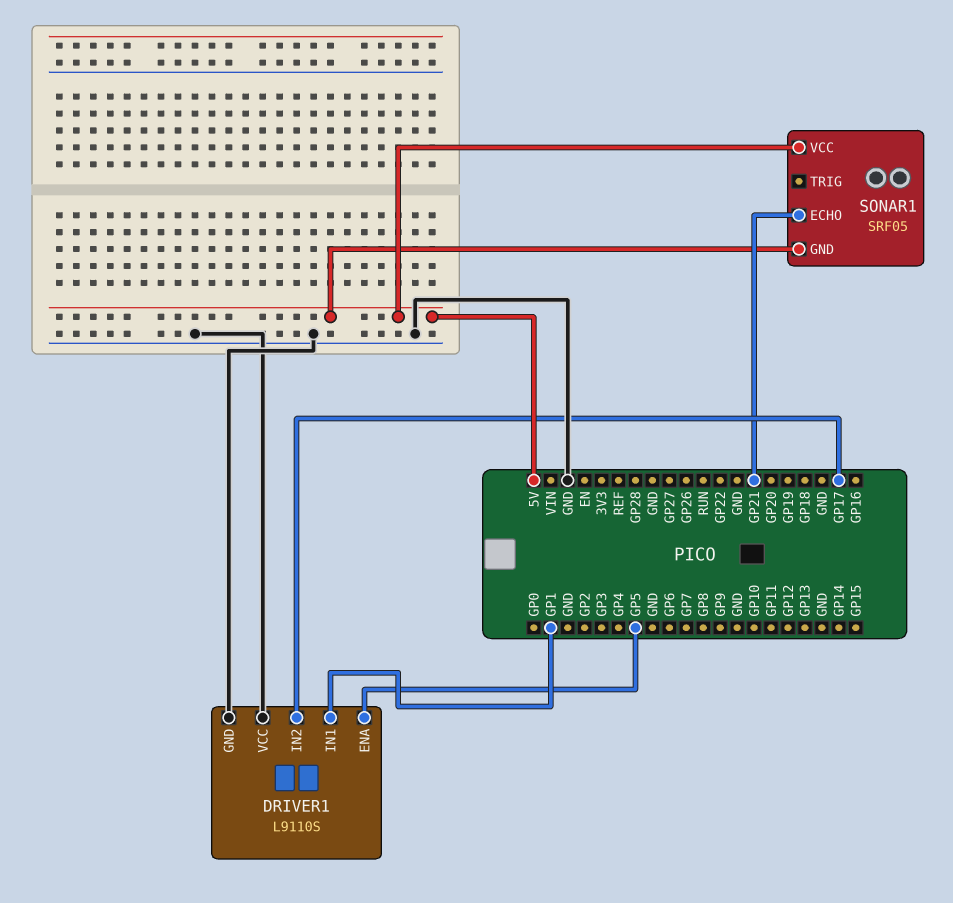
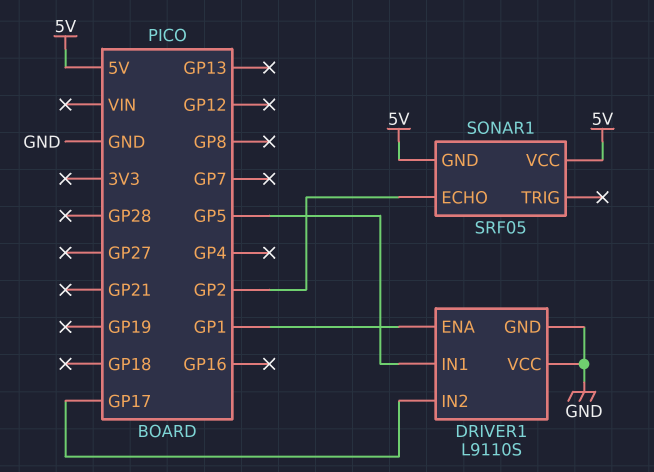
DRIVER1 pin ENA: GP5 -> GP1
DRIVER1 pin IN1: GP1 -> GP5
SONAR1 pin ECHO: GP21 -> GP2

